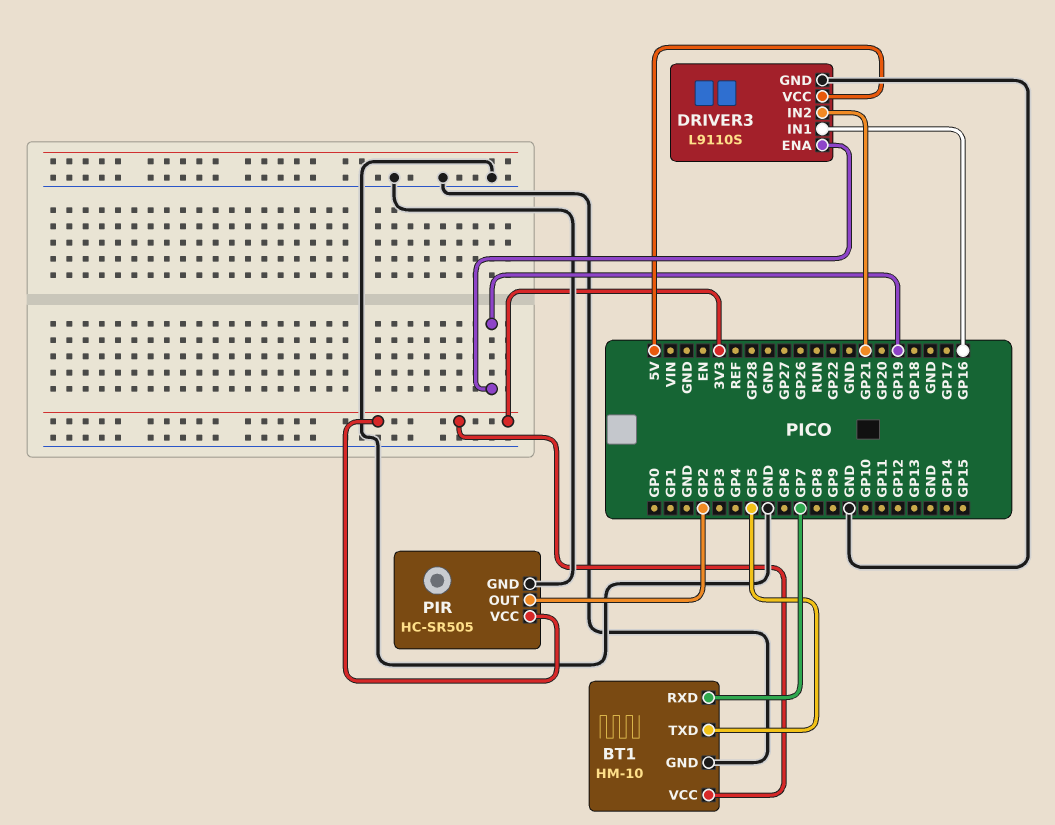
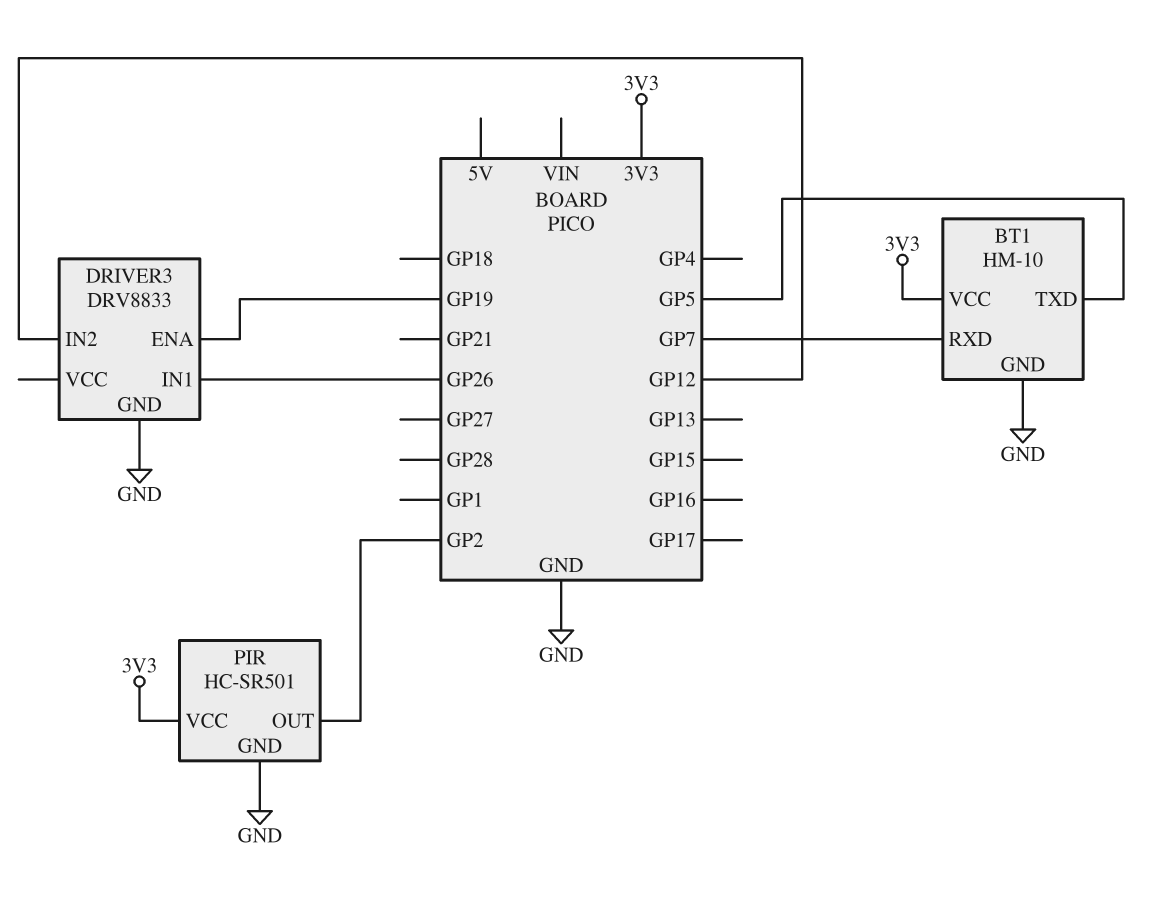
DRIVER3: L9110S -> DRV8833
DRIVER3 pin IN1: GP16 -> GP26
DRIVER3 pin IN2: GP21 -> GP12
DRIVER3 pin VCC: 5V -> none
PIR: HC-SR505 -> HC-SR501

